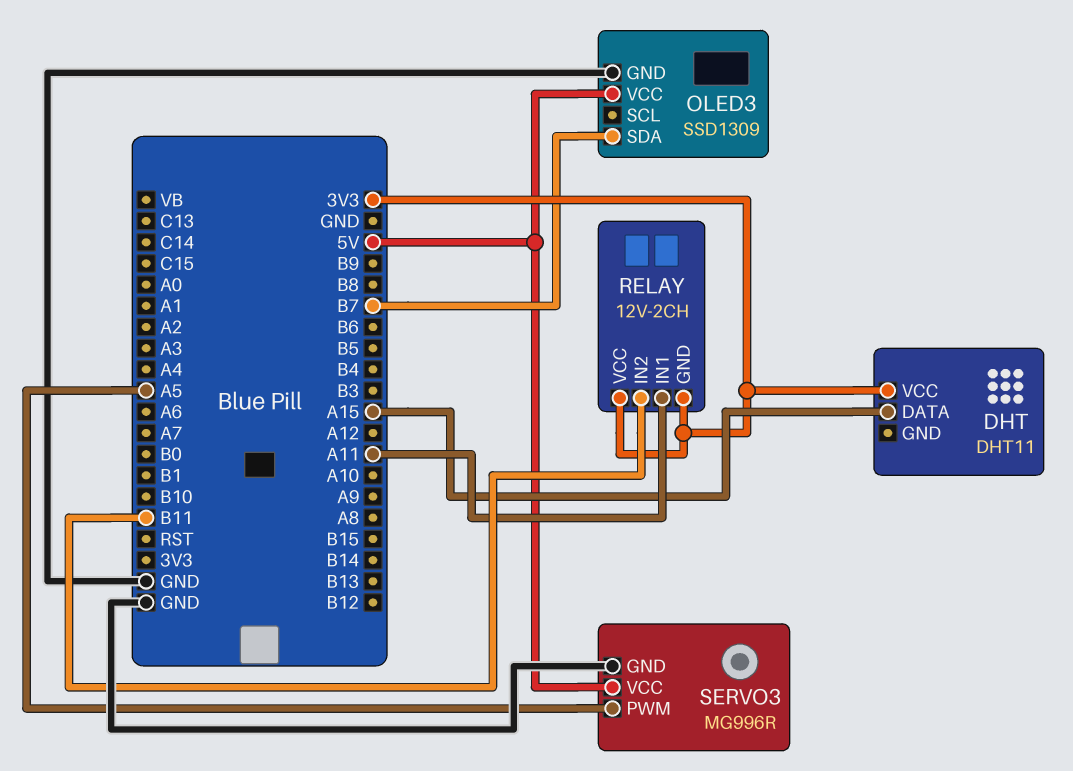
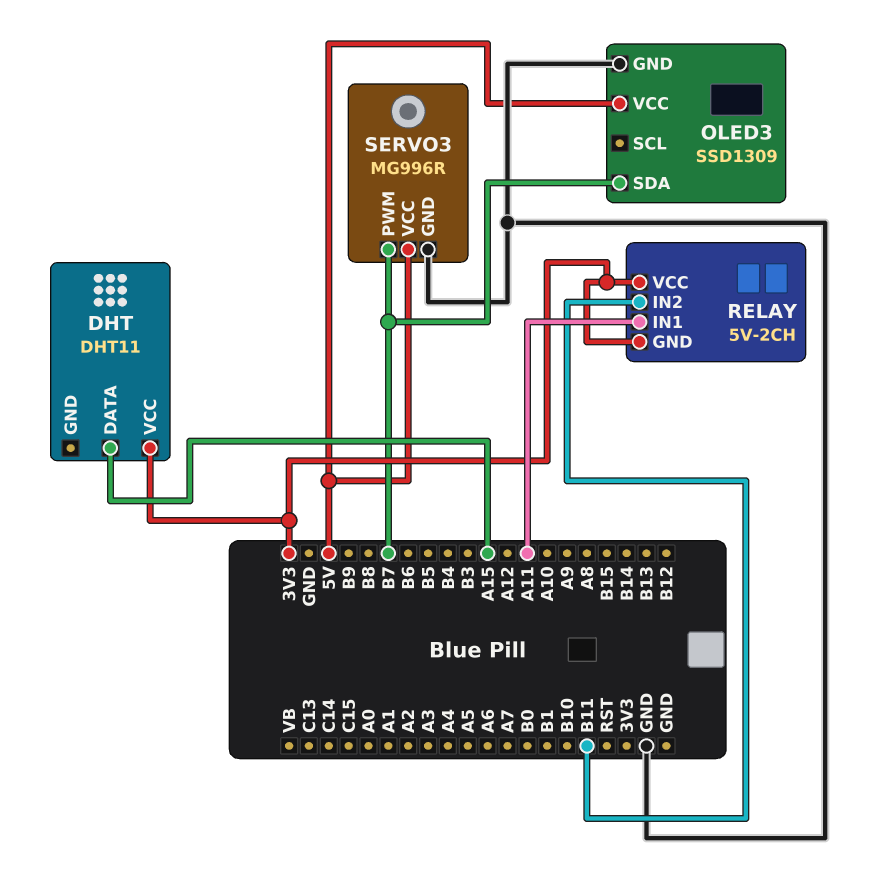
RELAY: 12V-2CH -> 5V-2CH
SERVO3 pin PWM: A5 -> B7

